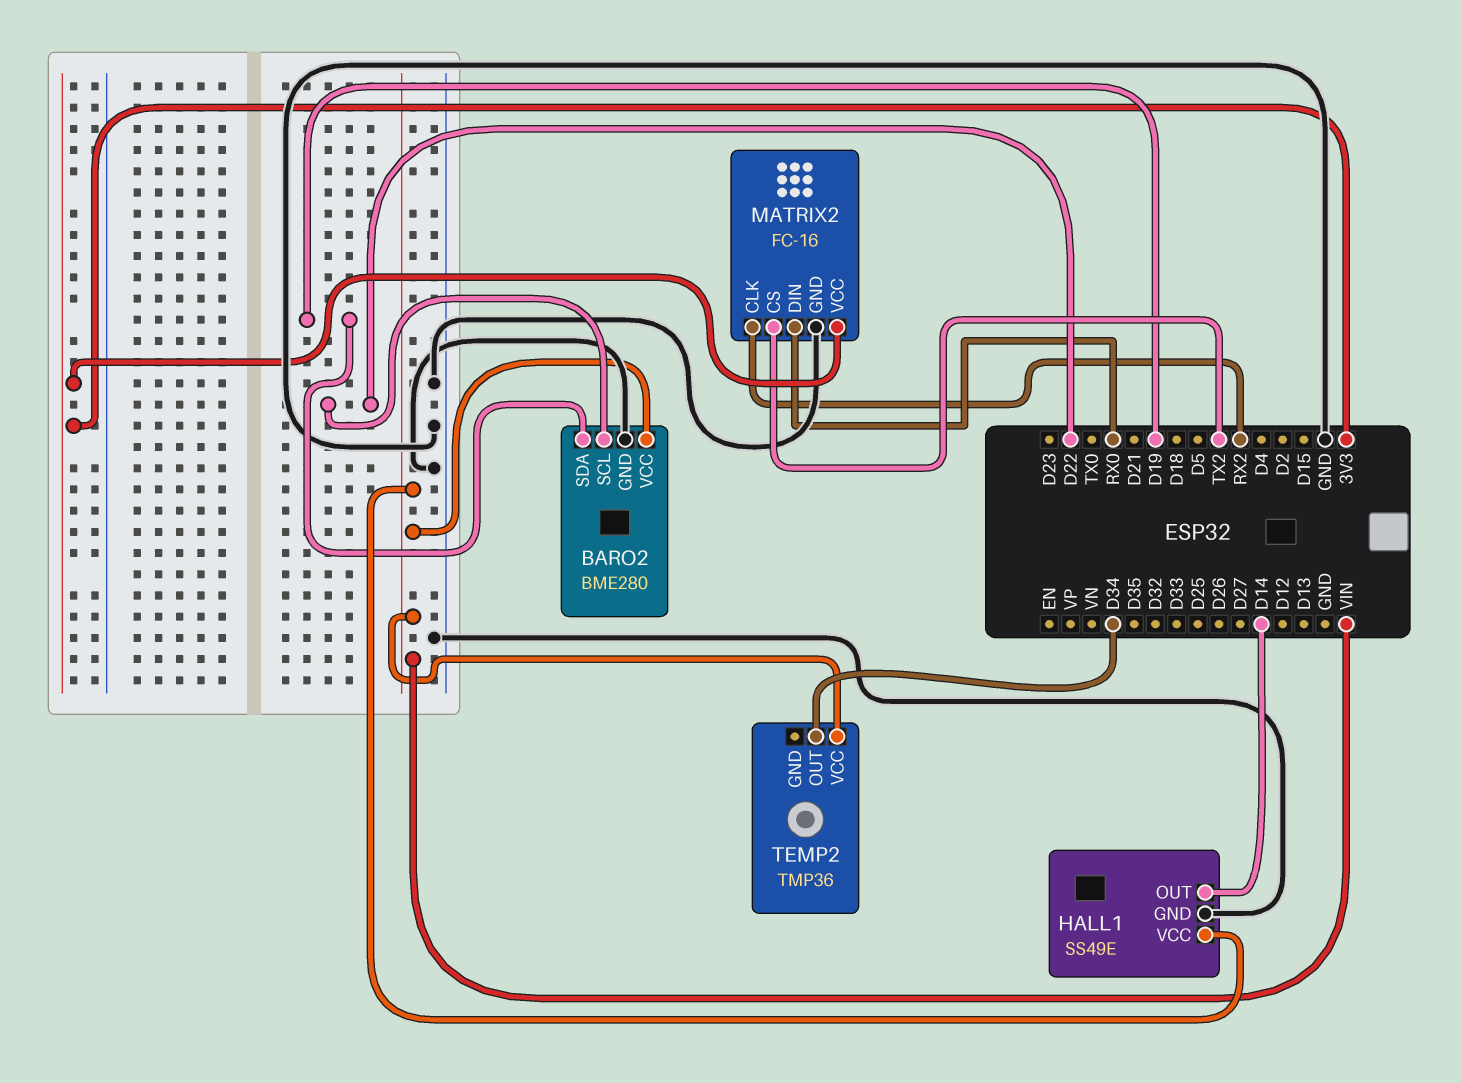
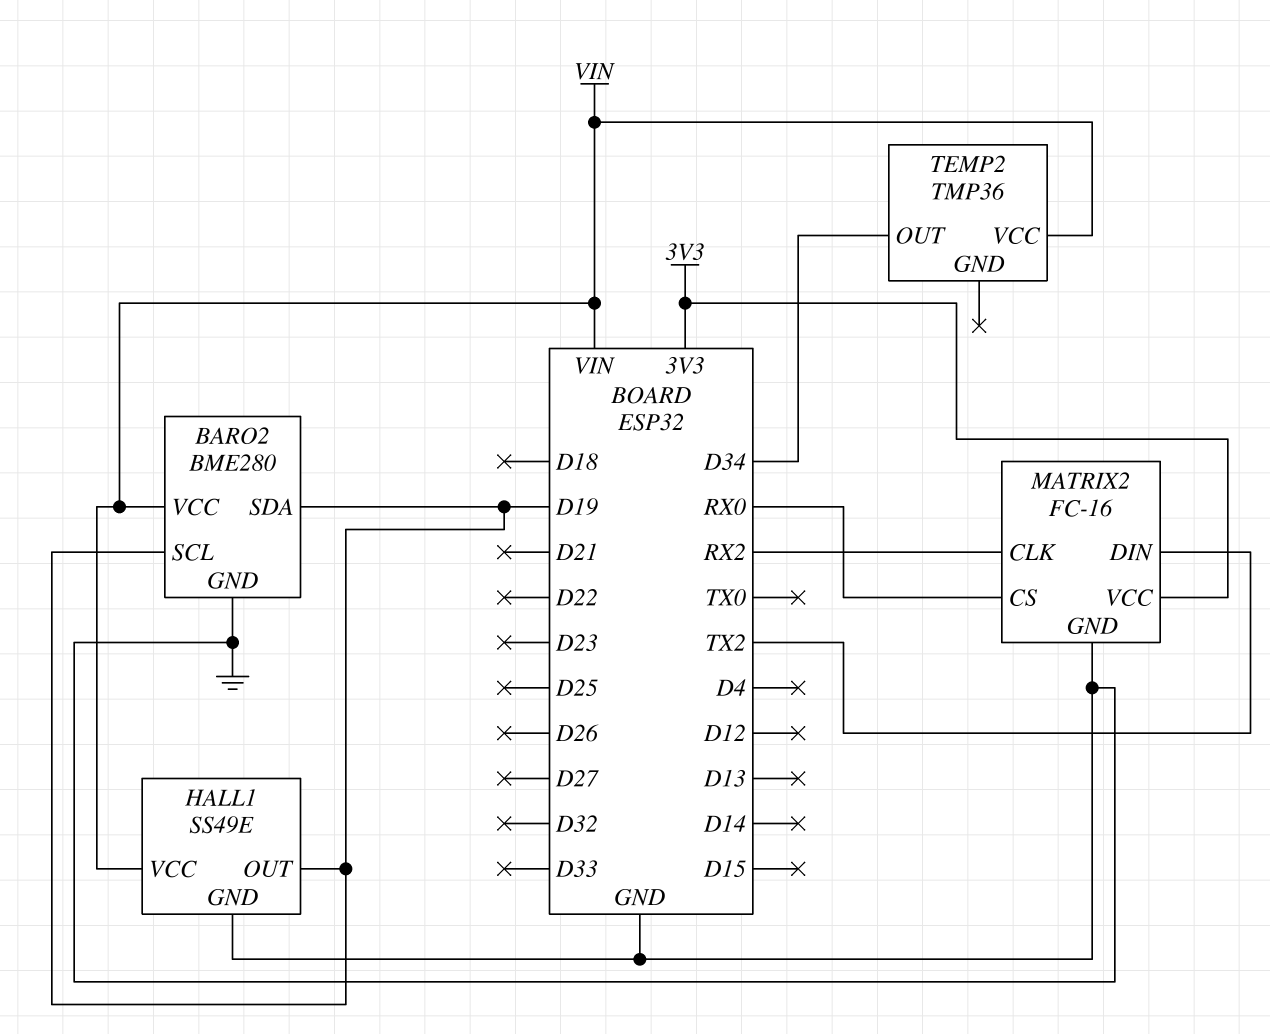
BARO2 pin SCL: D22 -> D19
HALL1 pin OUT: D14 -> D19
MATRIX2 pin CS: TX2 -> RX0
MATRIX2 pin DIN: RX0 -> TX2

